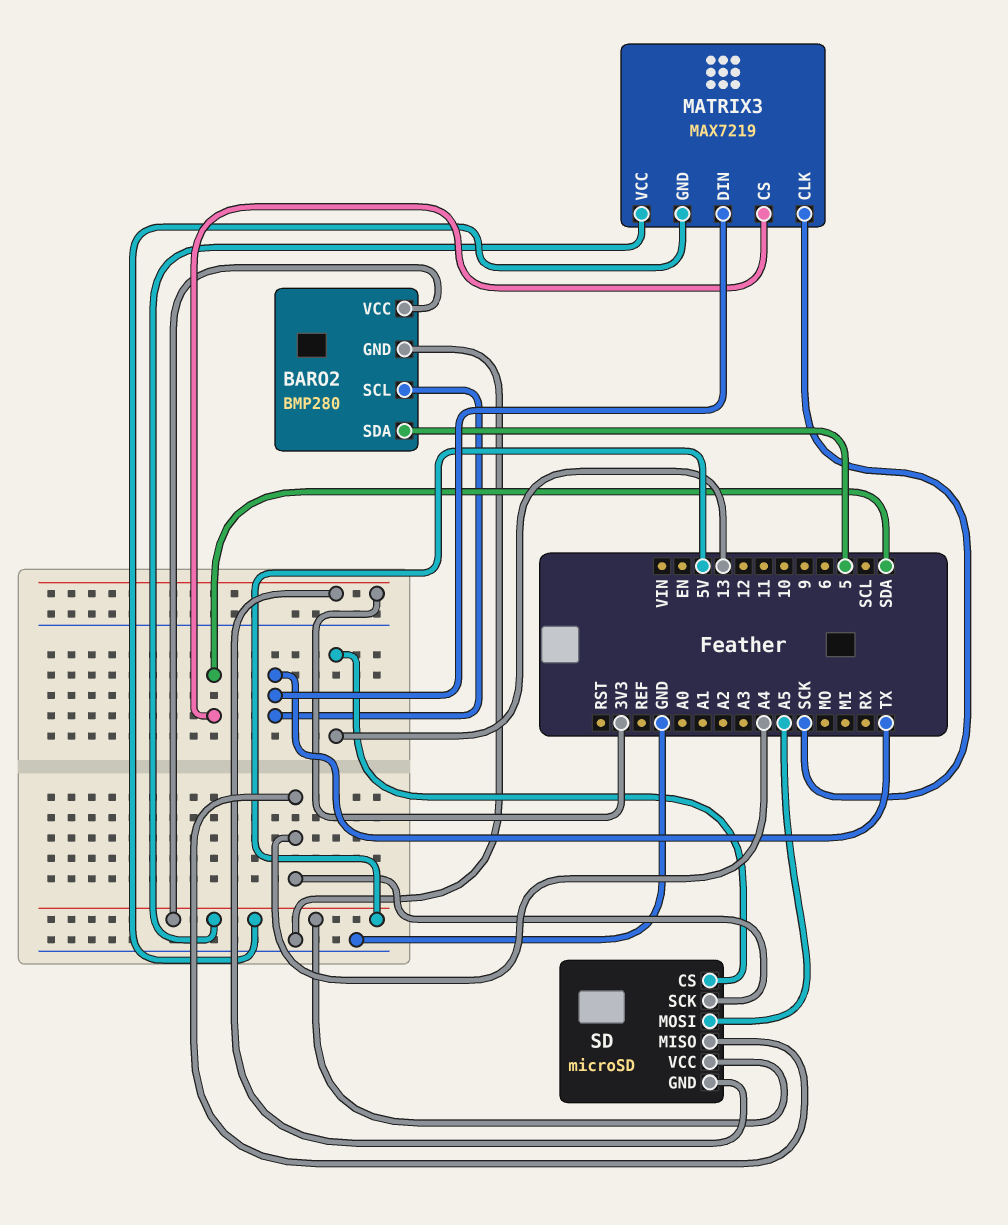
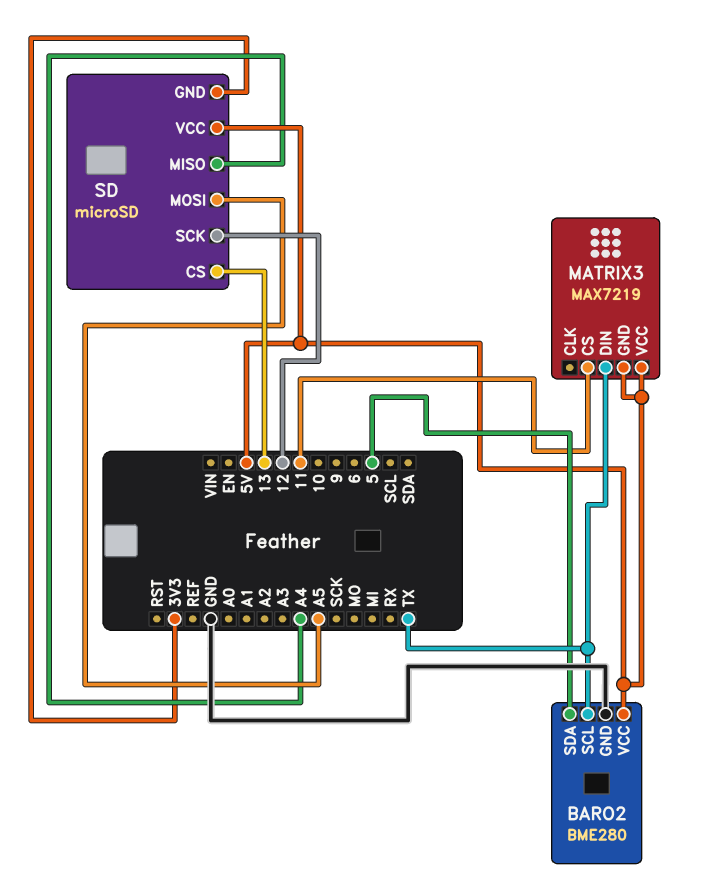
BARO2: BMP280 -> BME280
MATRIX3 pin CLK: SCK -> none
MATRIX3 pin CS: SDA -> 11
SD pin SCK: A4 -> 12

